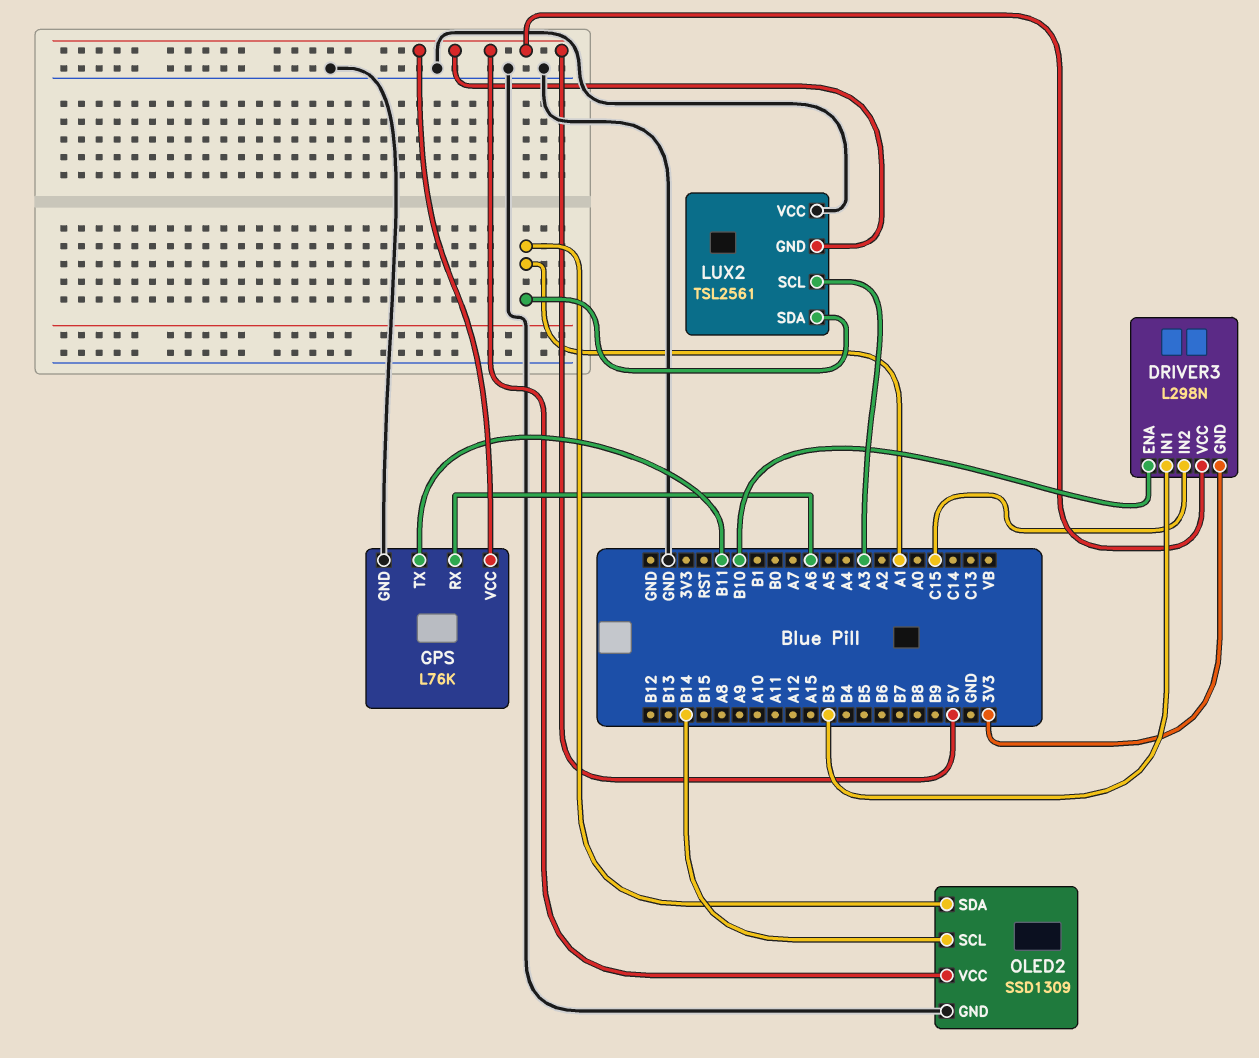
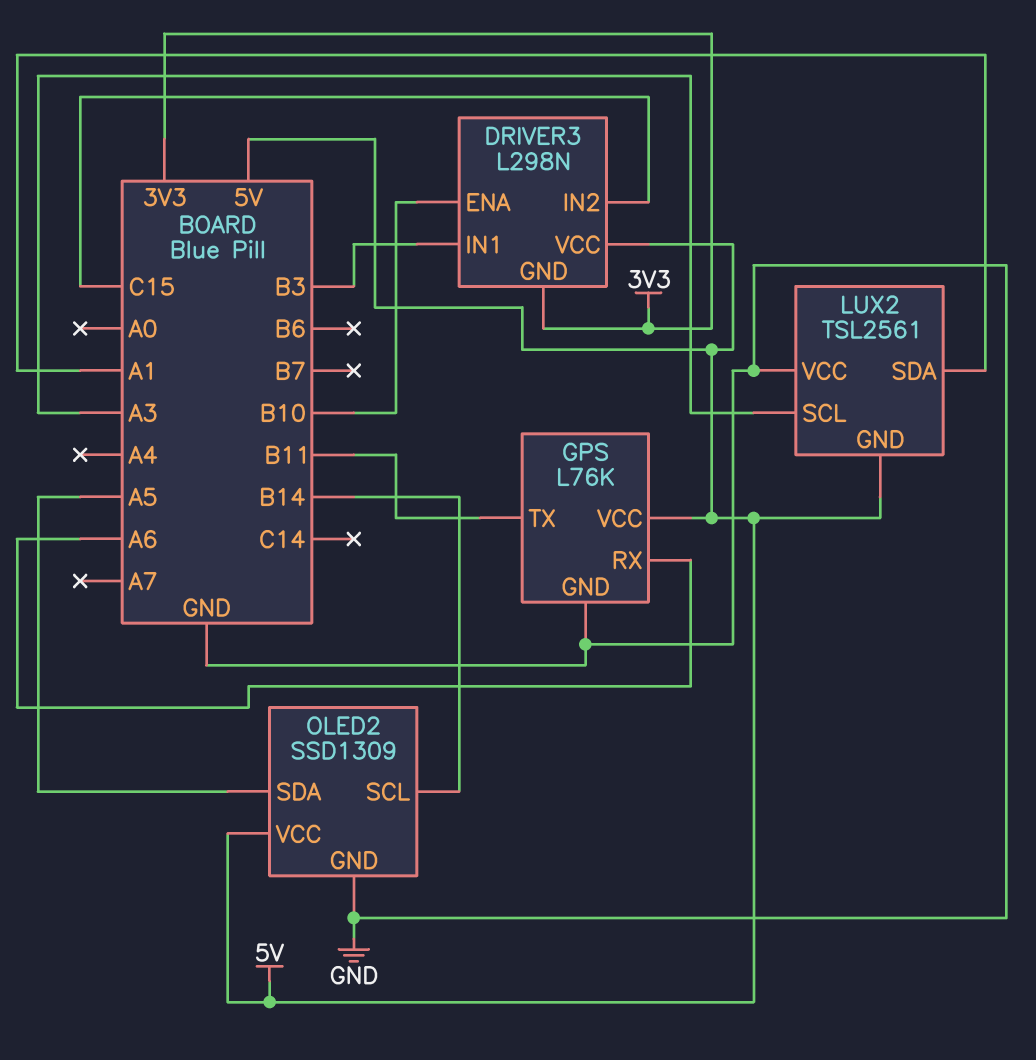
OLED2 pin SDA: A1 -> A5

